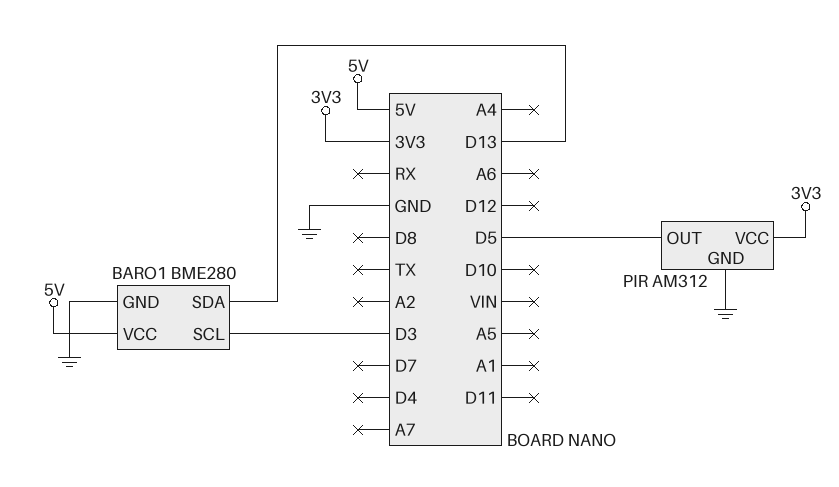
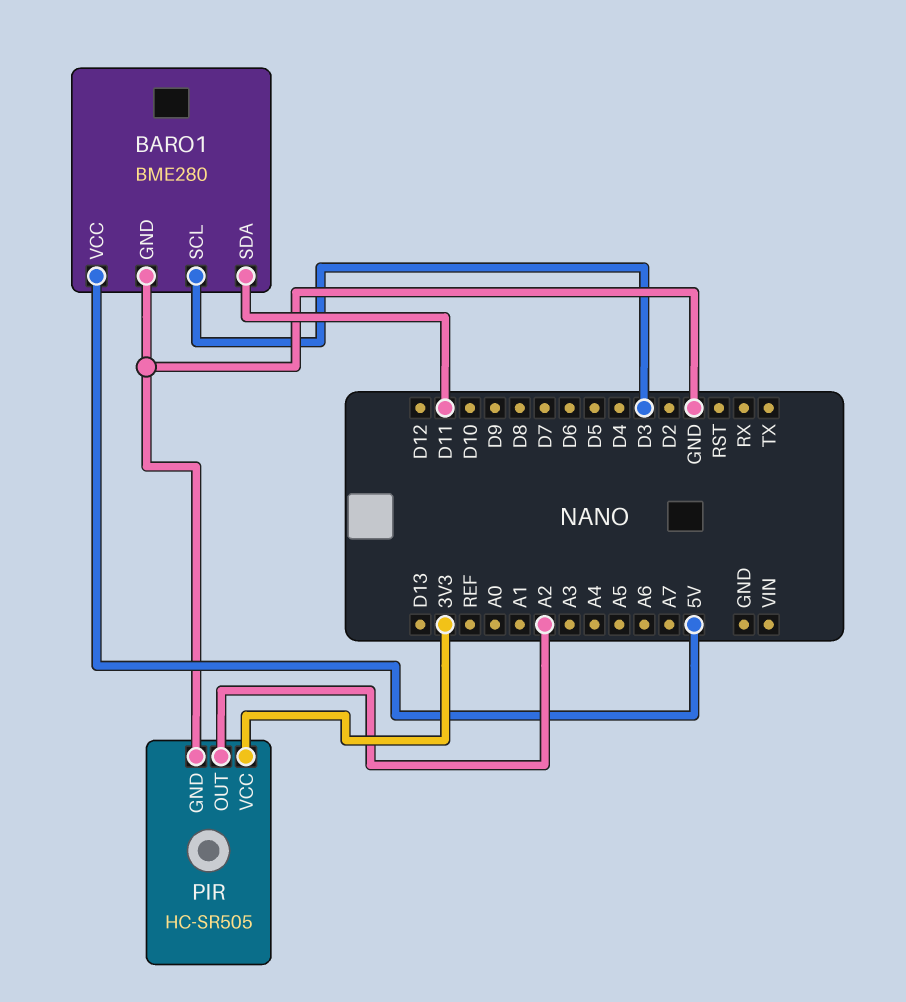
BARO1 pin SDA: D13 -> D11
PIR: AM312 -> HC-SR505
PIR pin OUT: D5 -> A2

